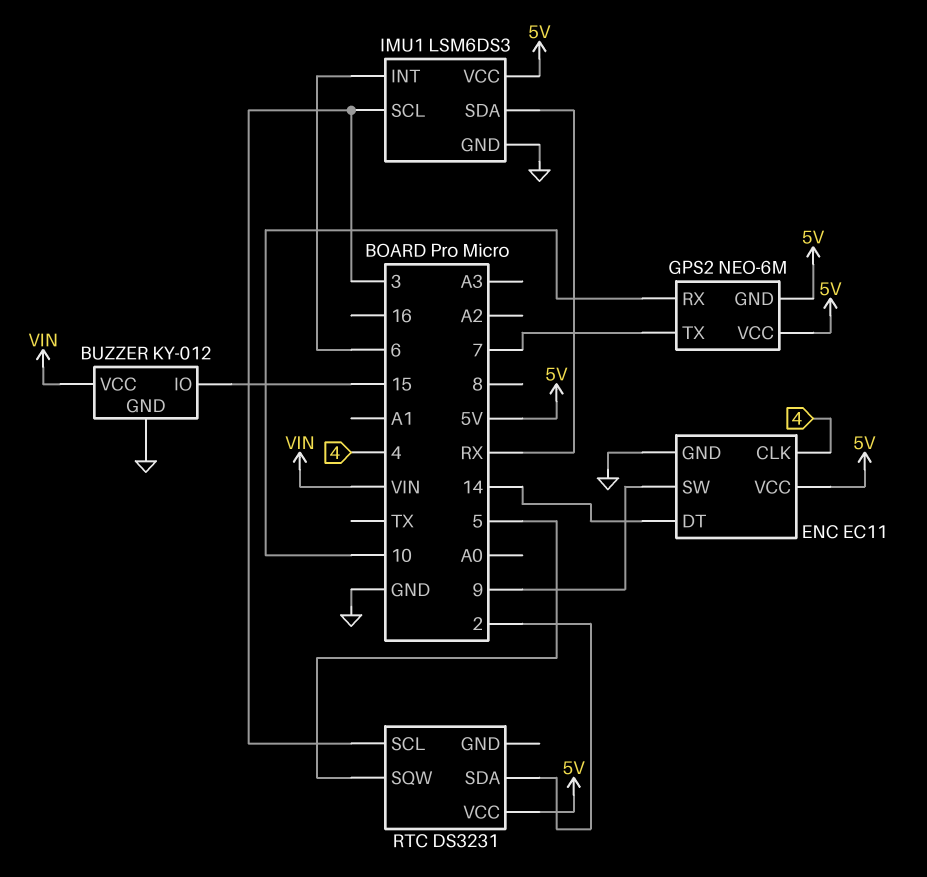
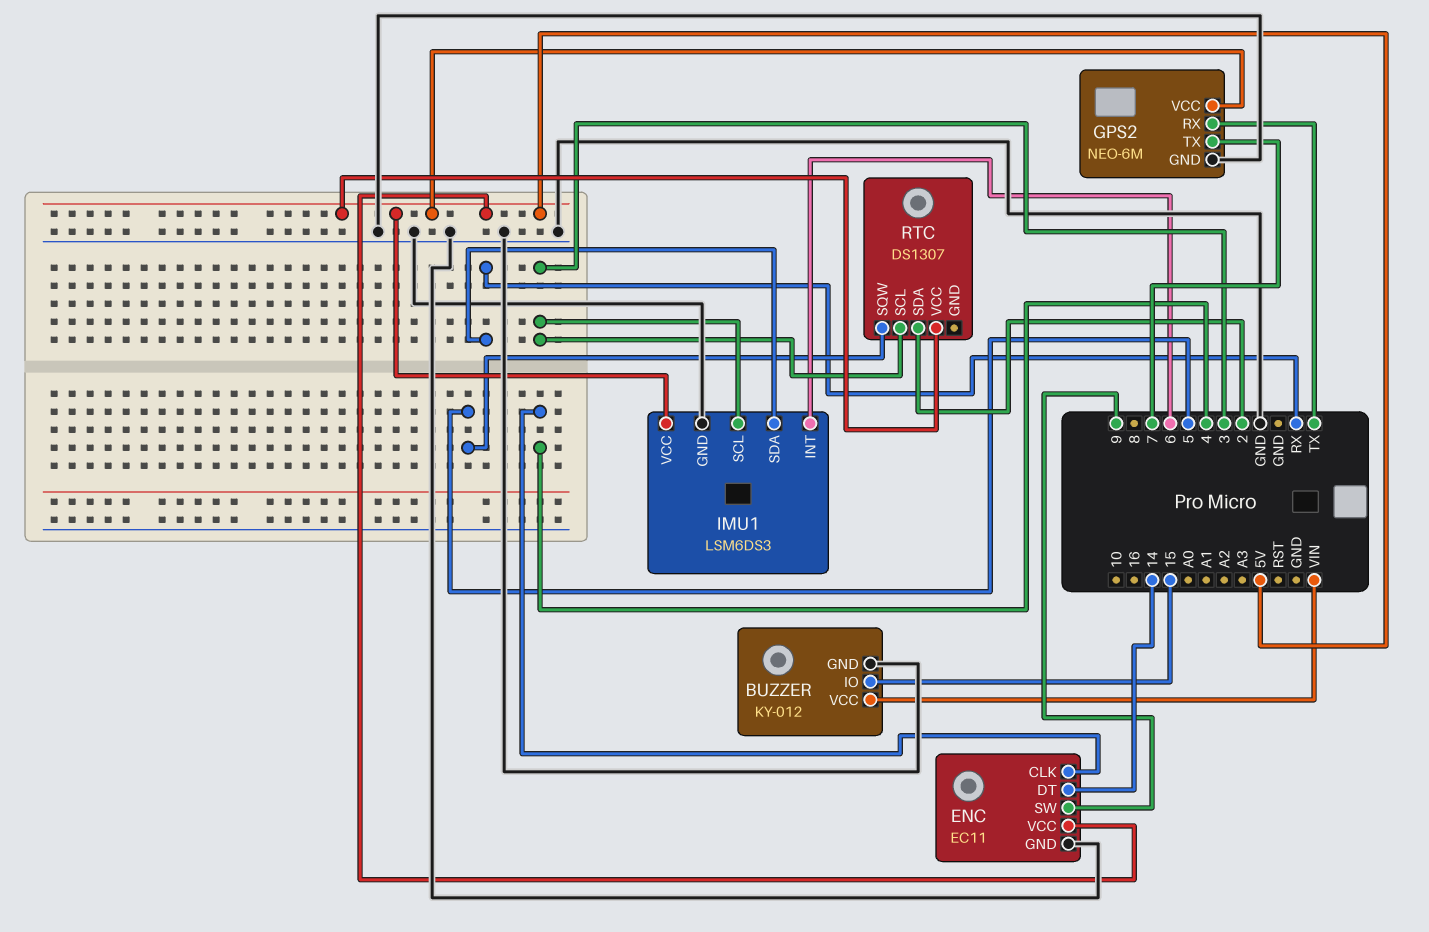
GPS2 pin GND: 5V -> GND
GPS2 pin RX: 10 -> TX
RTC: DS3231 -> DS1307

